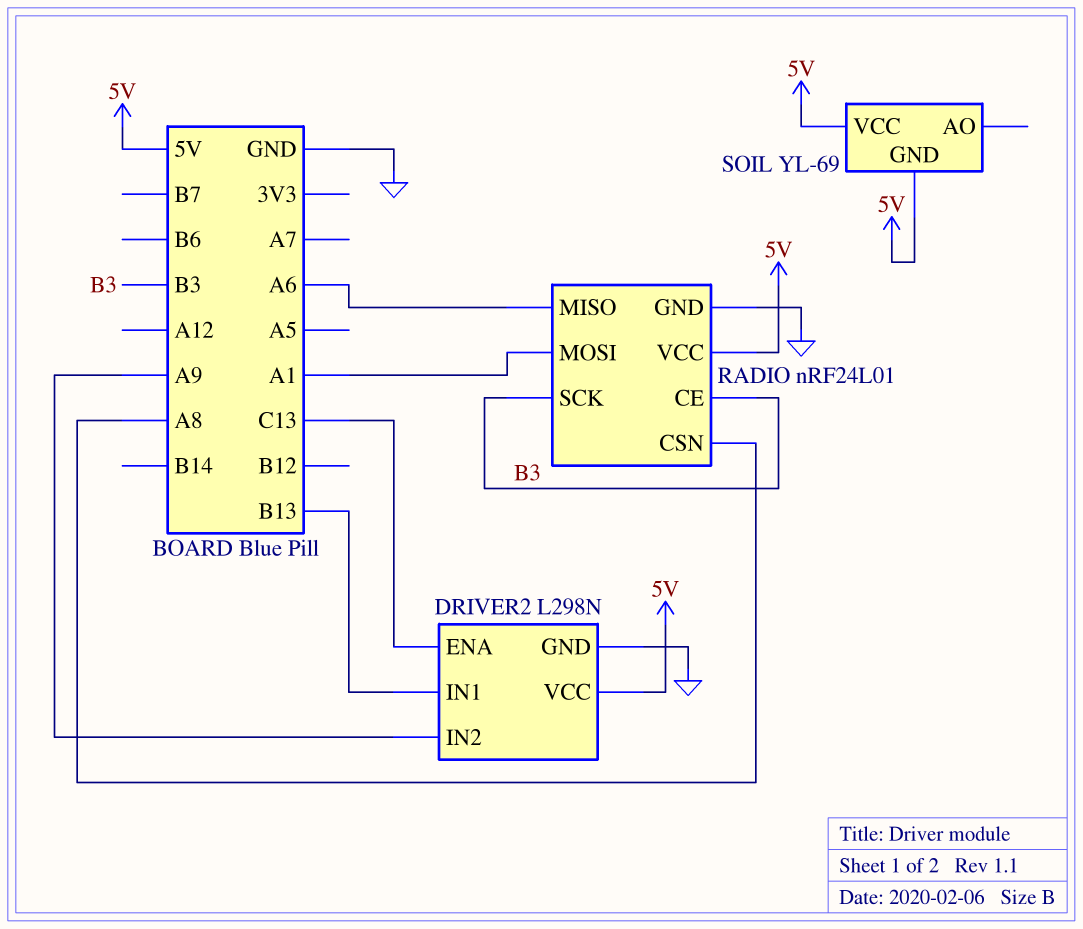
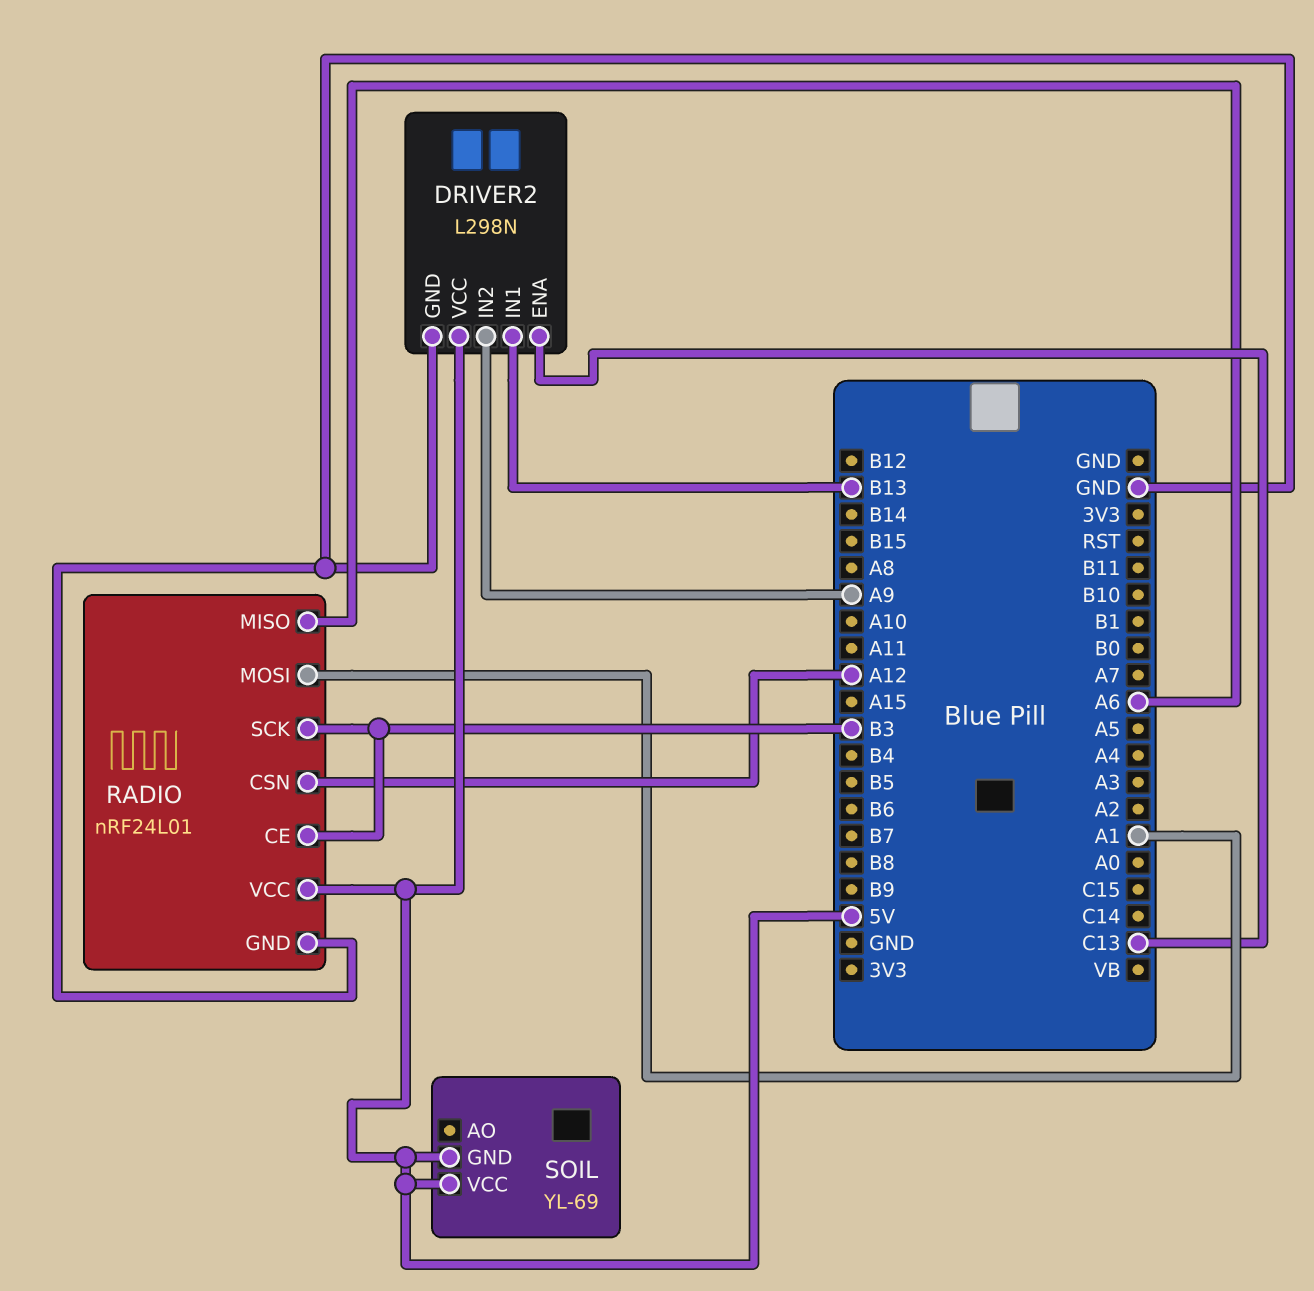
RADIO pin CSN: A8 -> A12

